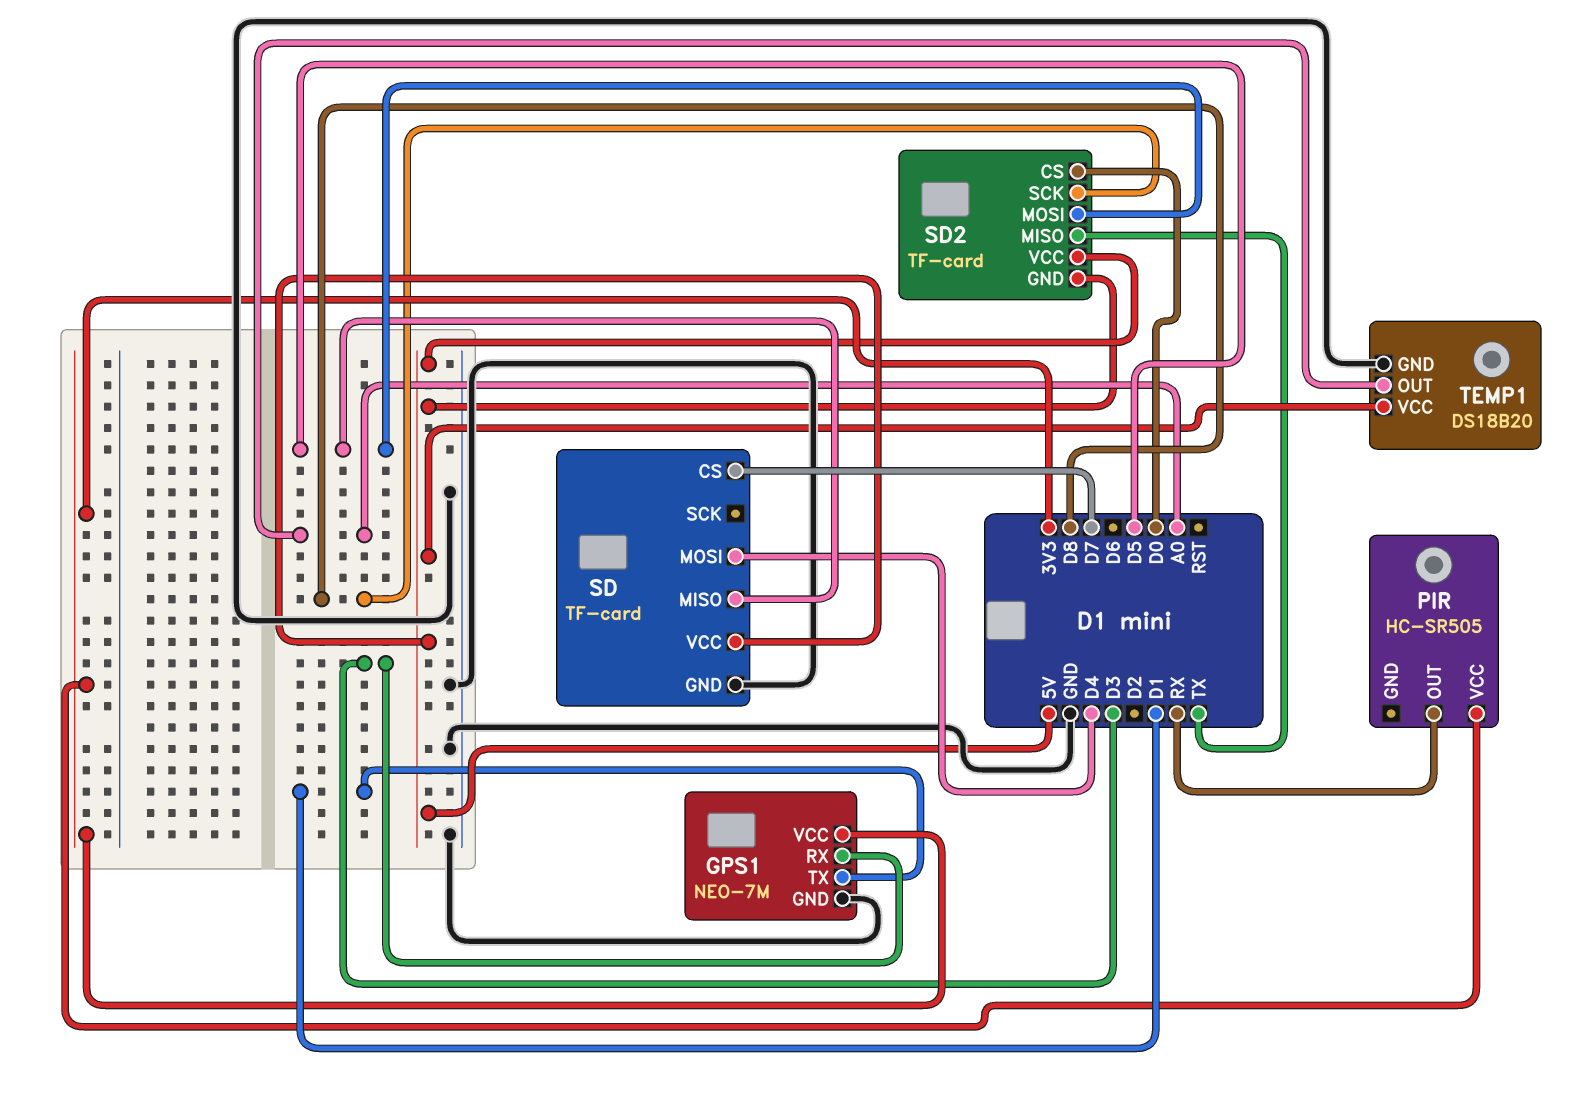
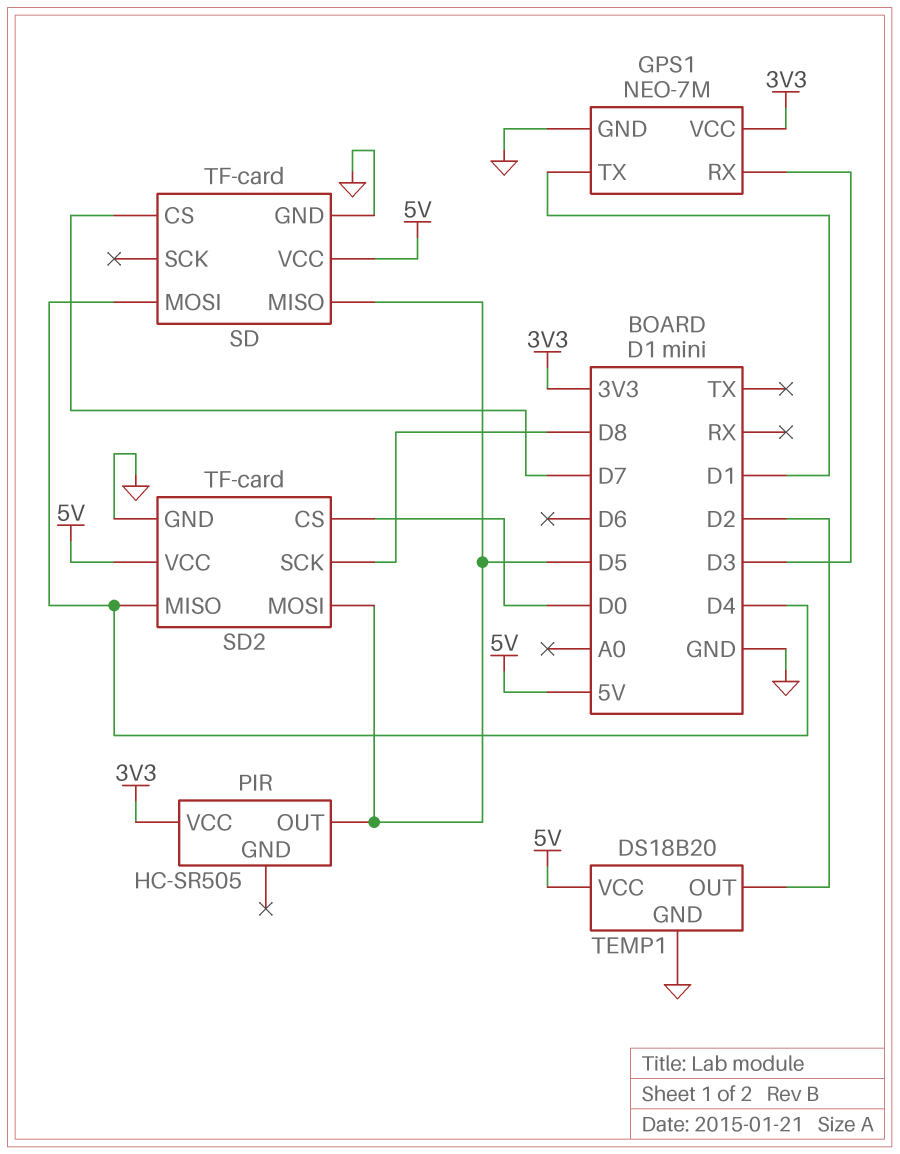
PIR pin OUT: RX -> D5
SD2 pin GND: 5V -> GND
SD2 pin MISO: TX -> D4
TEMP1 pin OUT: A0 -> D2

